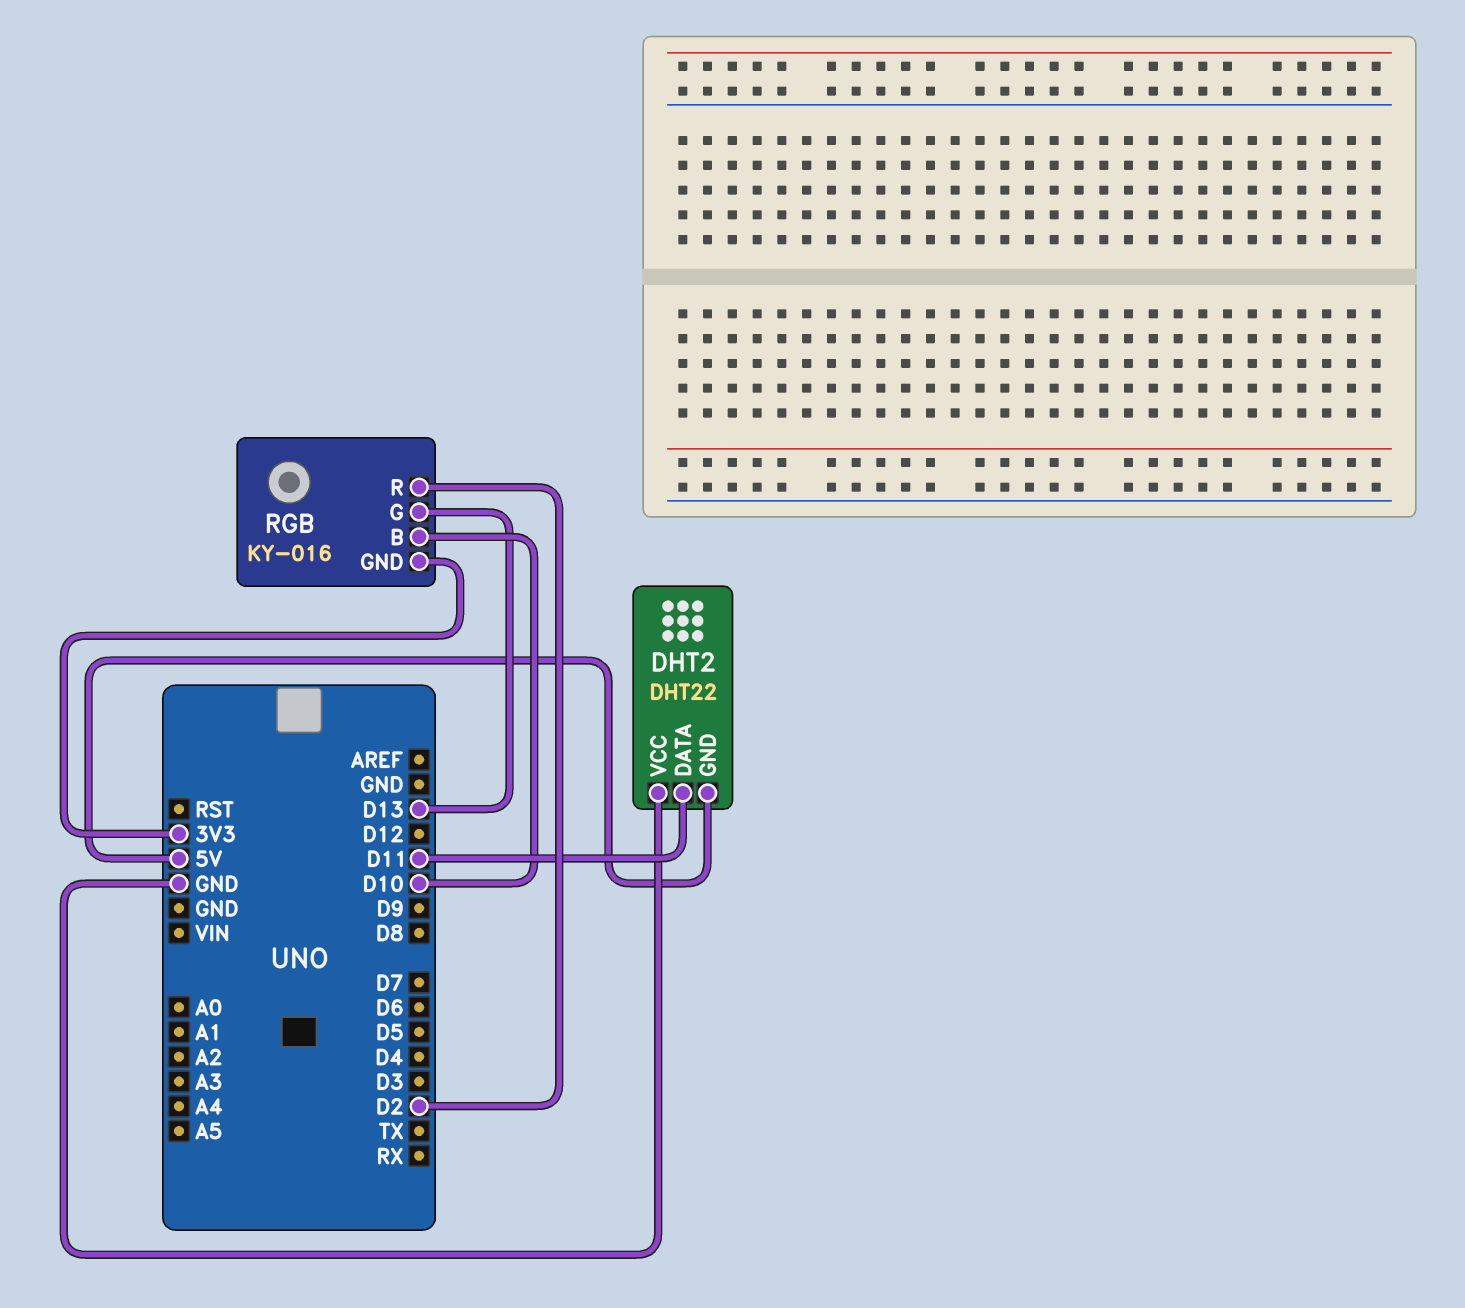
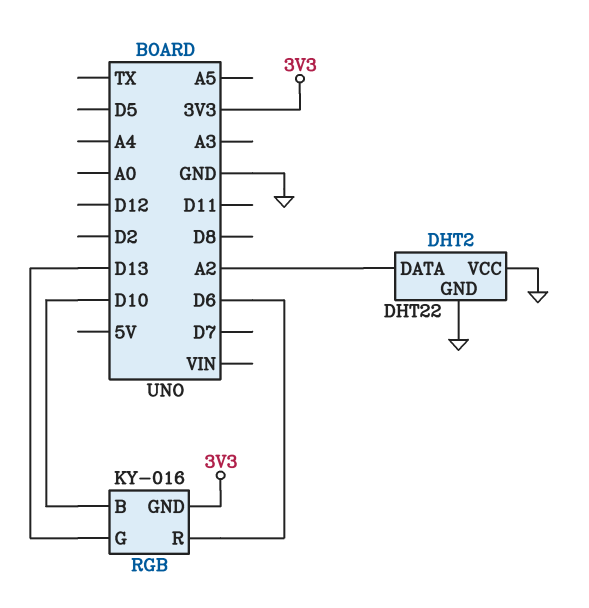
DHT2 pin DATA: D11 -> A2
DHT2 pin GND: 5V -> GND
RGB pin R: D2 -> D6

